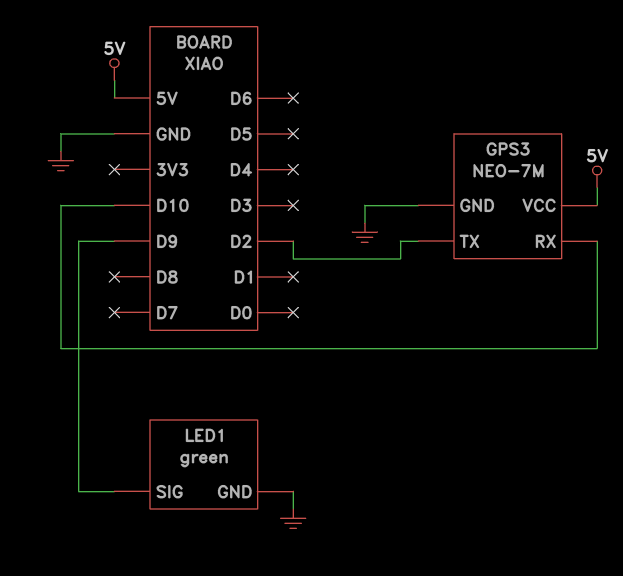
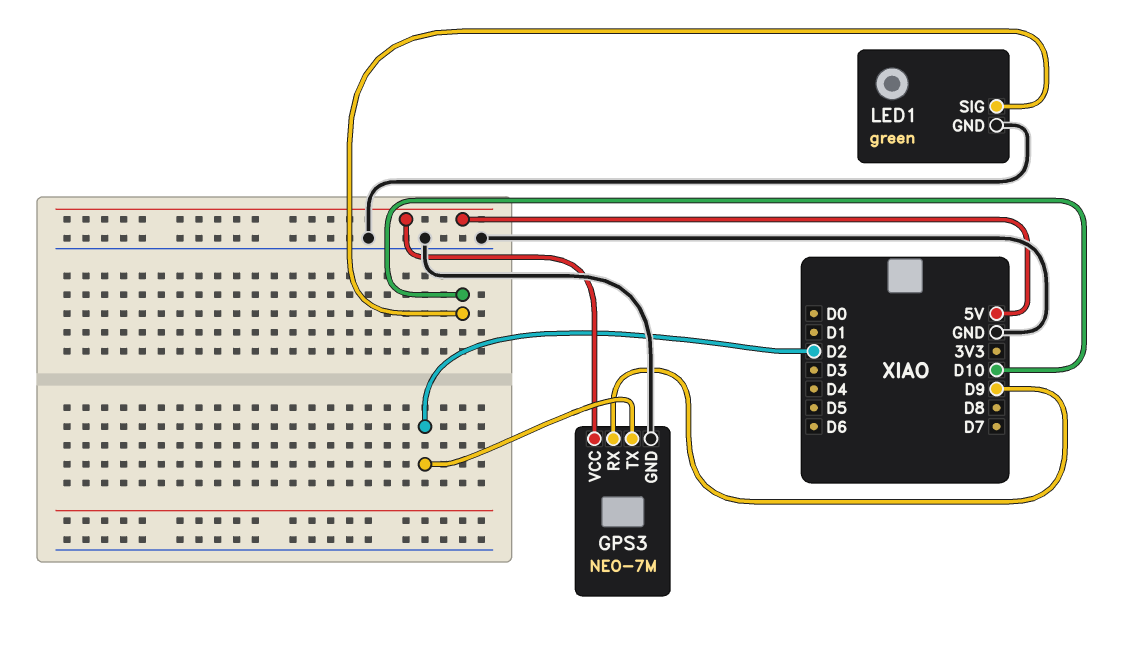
GPS3 pin RX: D10 -> D9
LED1 pin SIG: D9 -> D10

